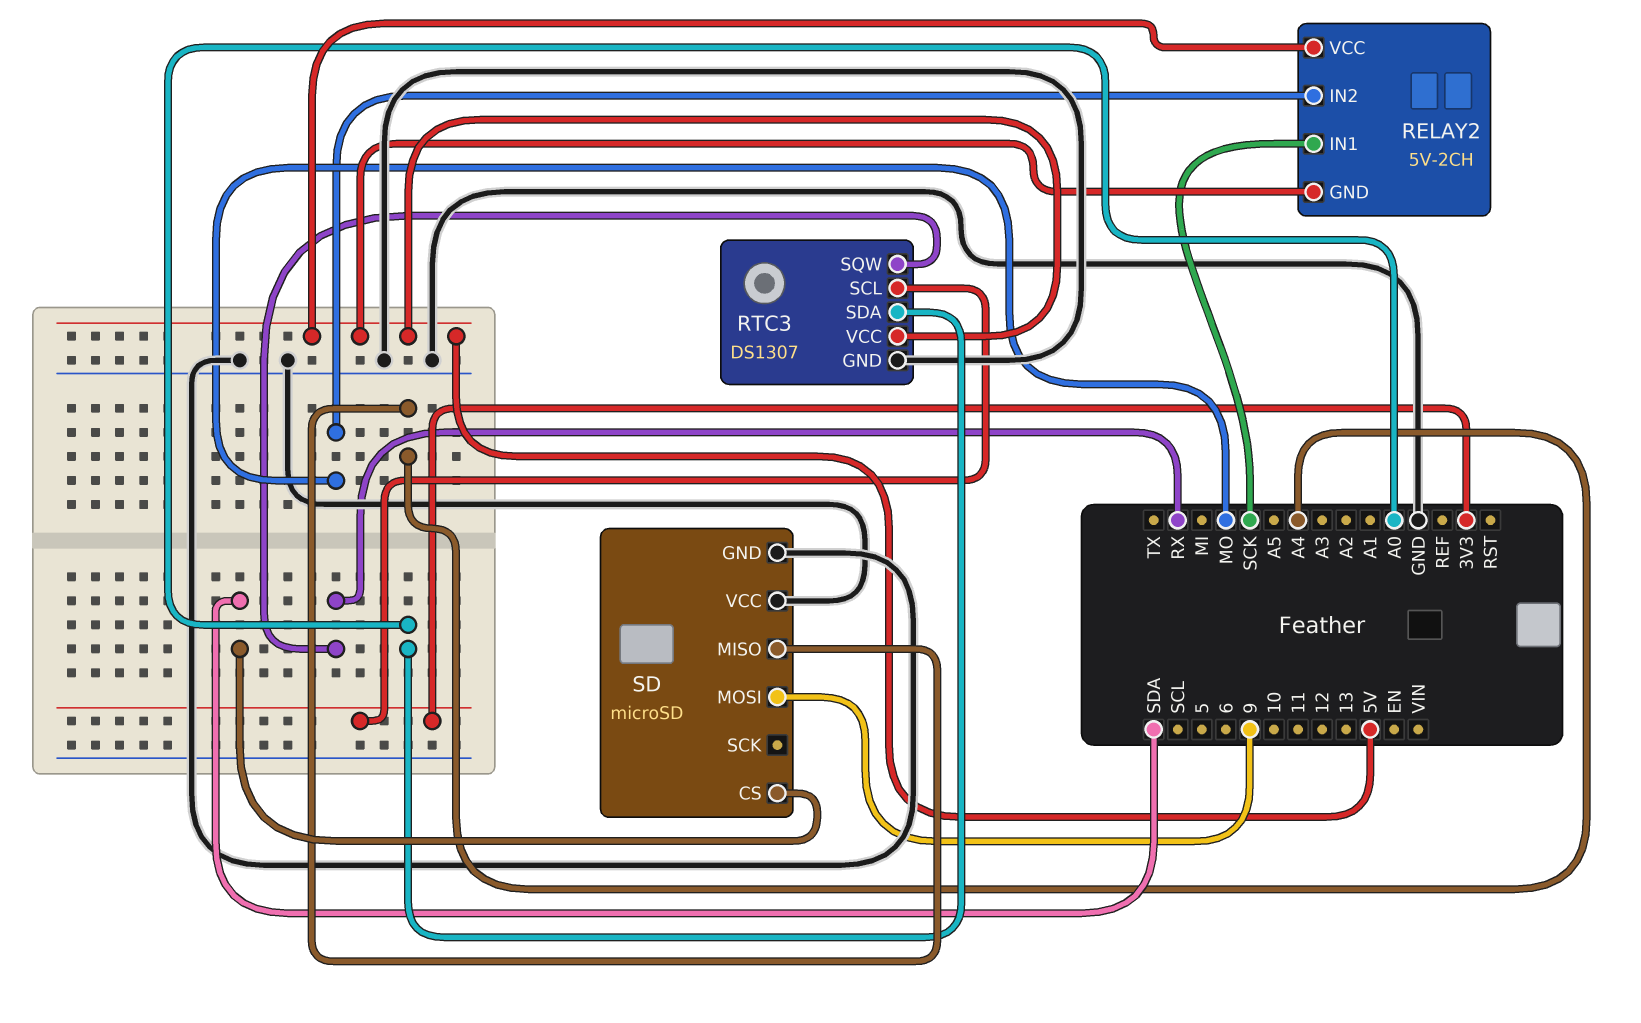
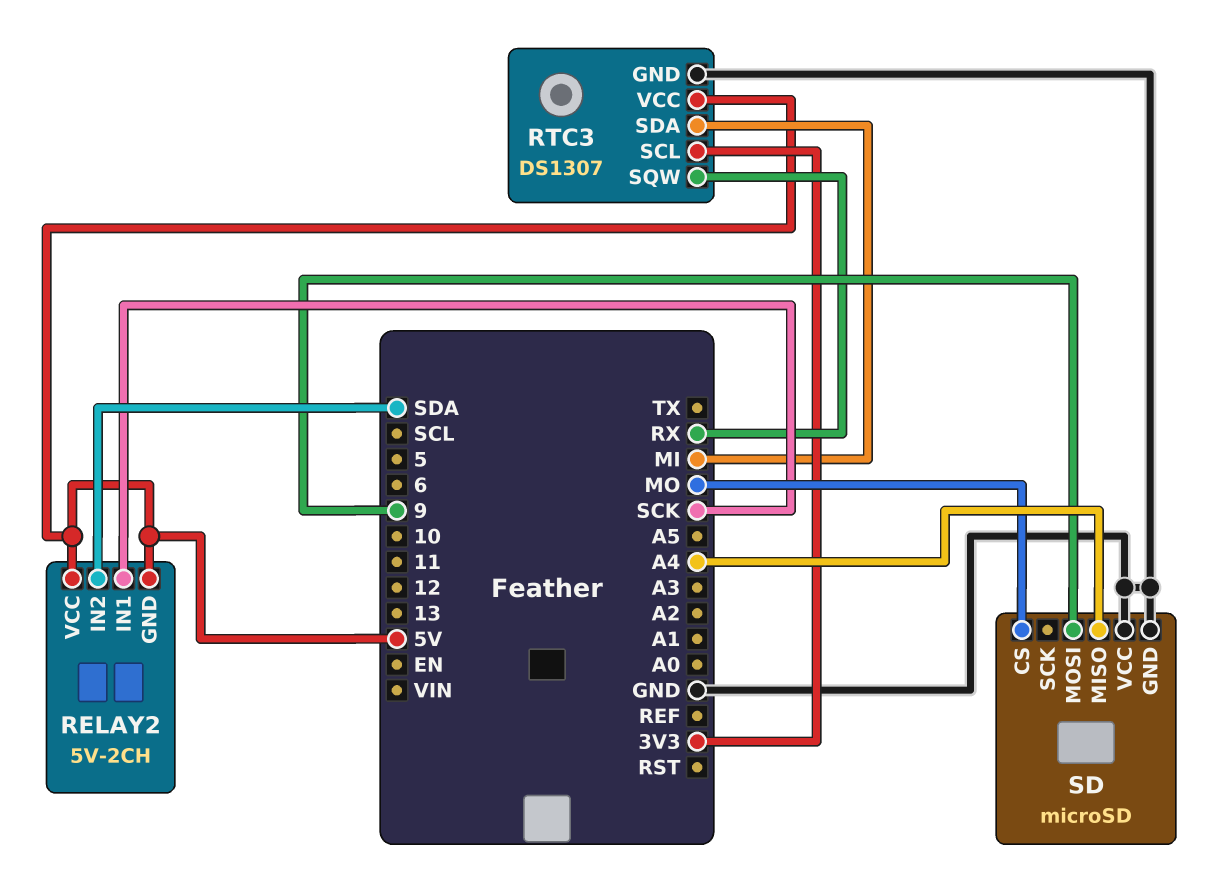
RELAY2 pin IN2: MO -> SDA
RTC3 pin SDA: A0 -> MI
SD pin CS: SDA -> MO

